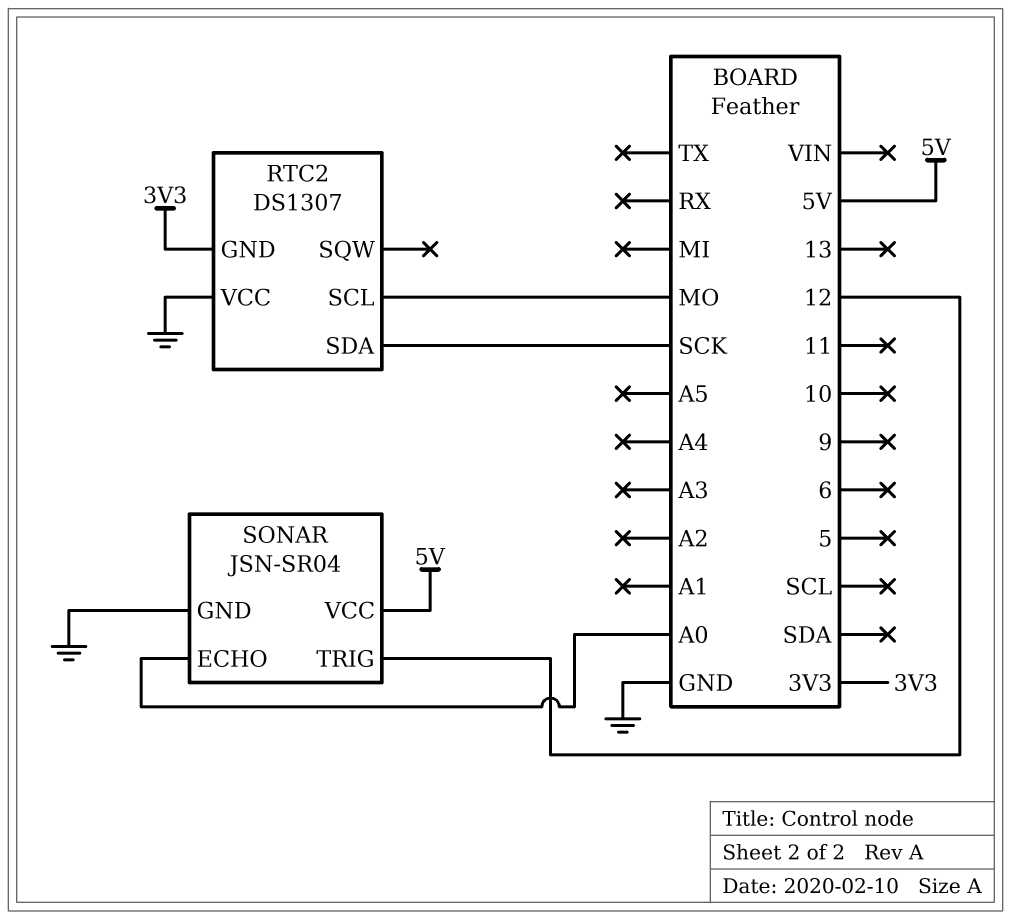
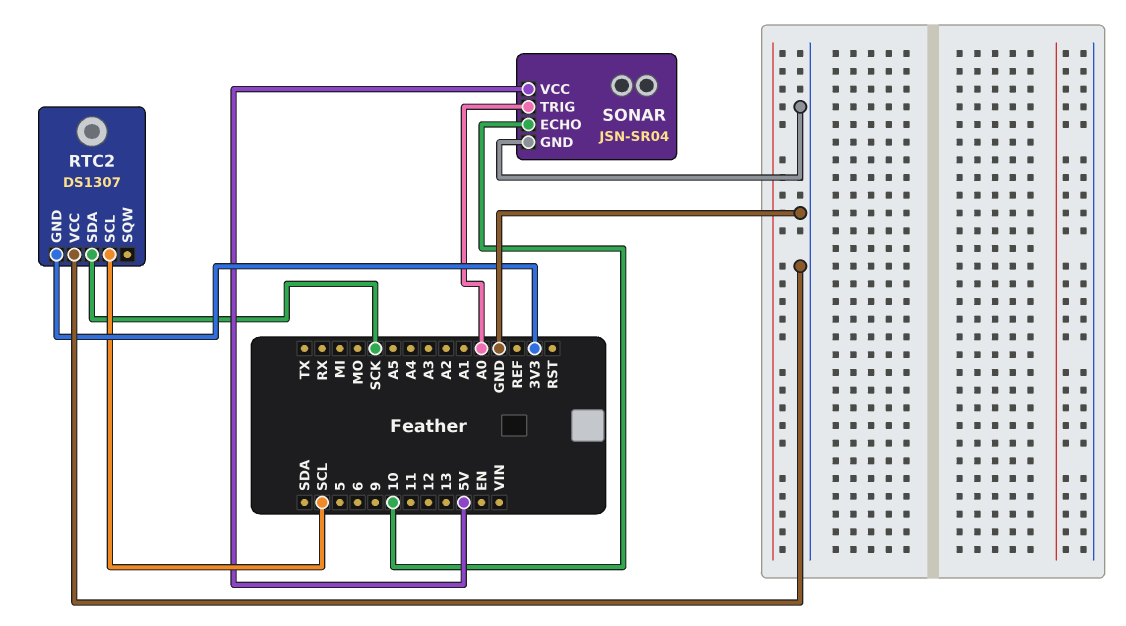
RTC2 pin SCL: MO -> SCL
SONAR pin ECHO: A0 -> 10
SONAR pin TRIG: 12 -> A0

